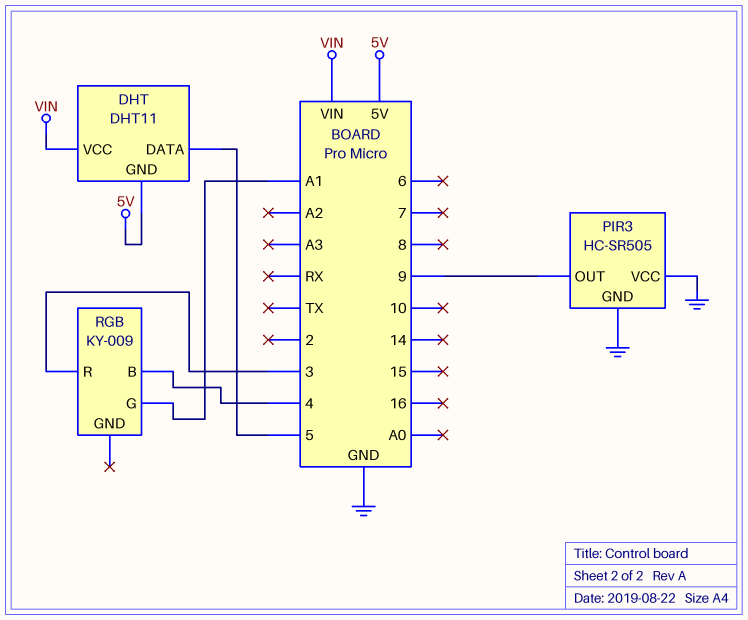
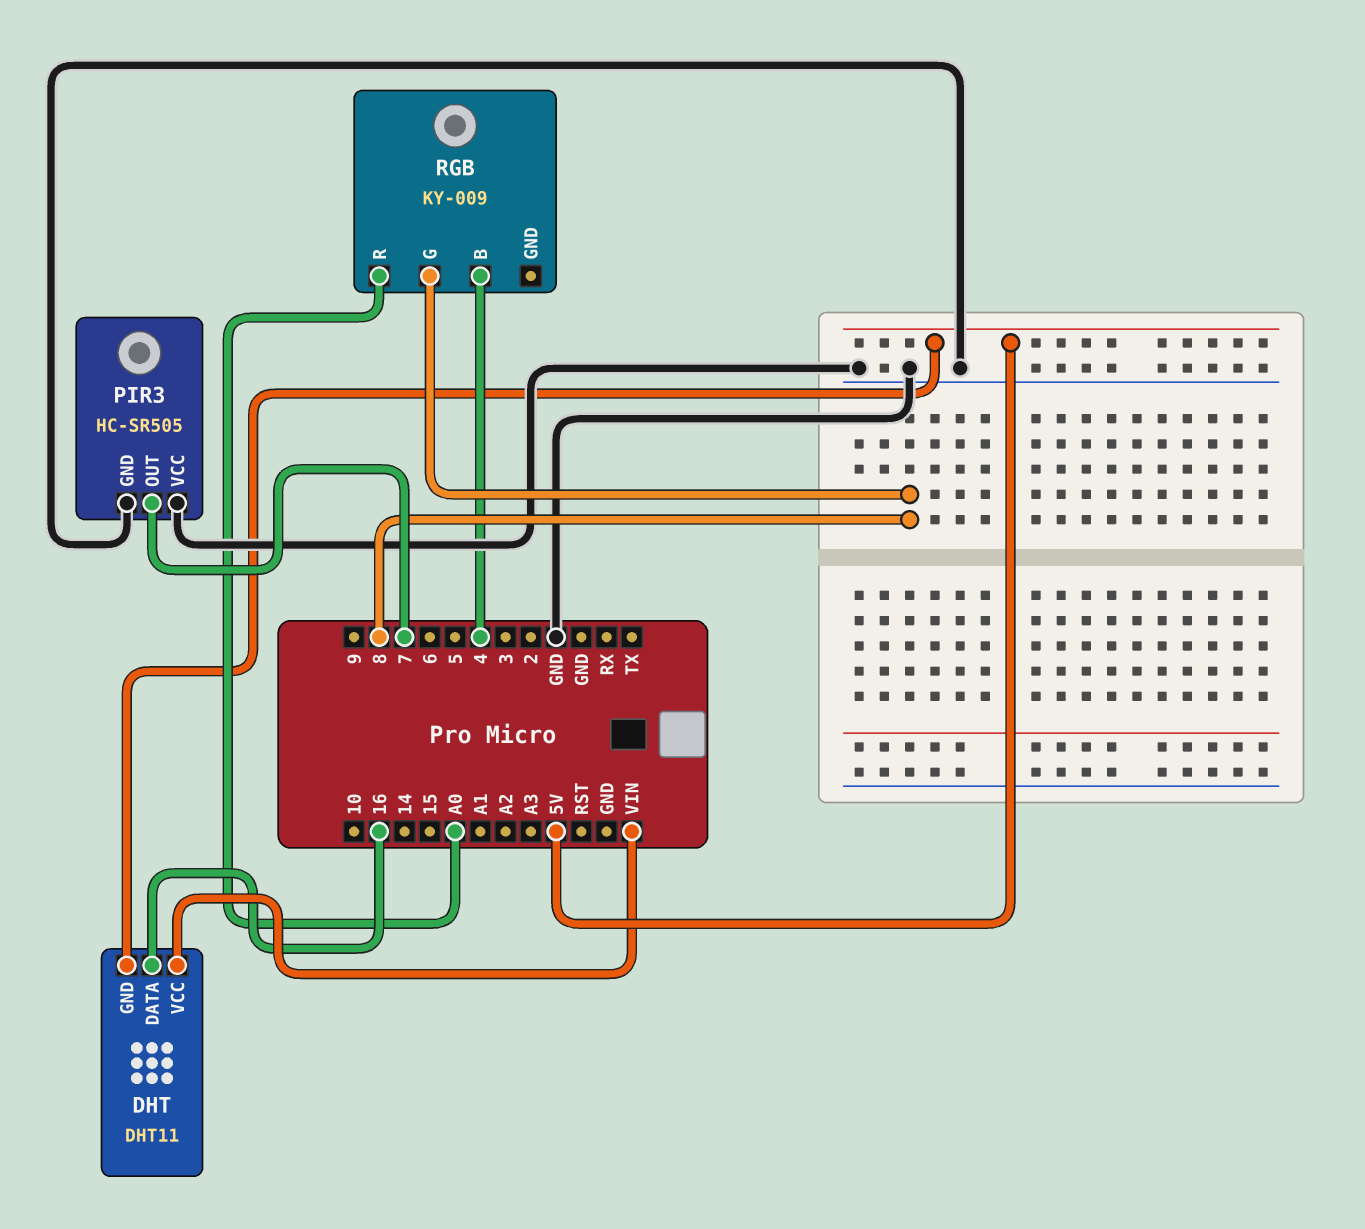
DHT pin DATA: 5 -> 16
PIR3 pin OUT: 9 -> 7
RGB pin G: A1 -> 8
RGB pin R: 3 -> A0

